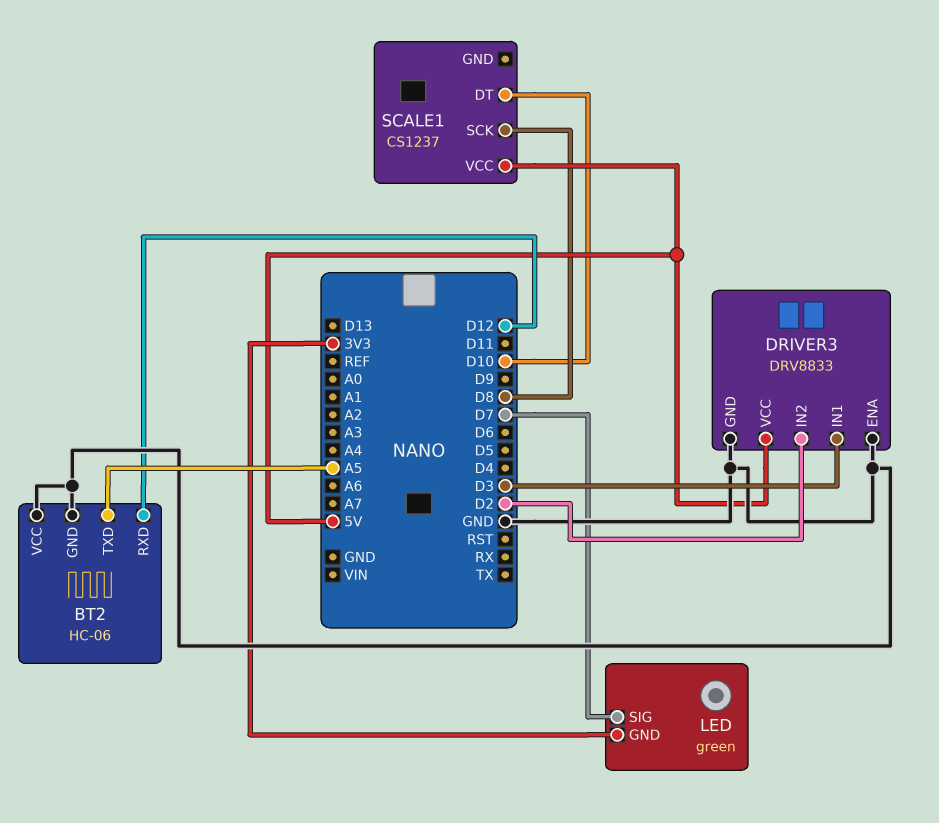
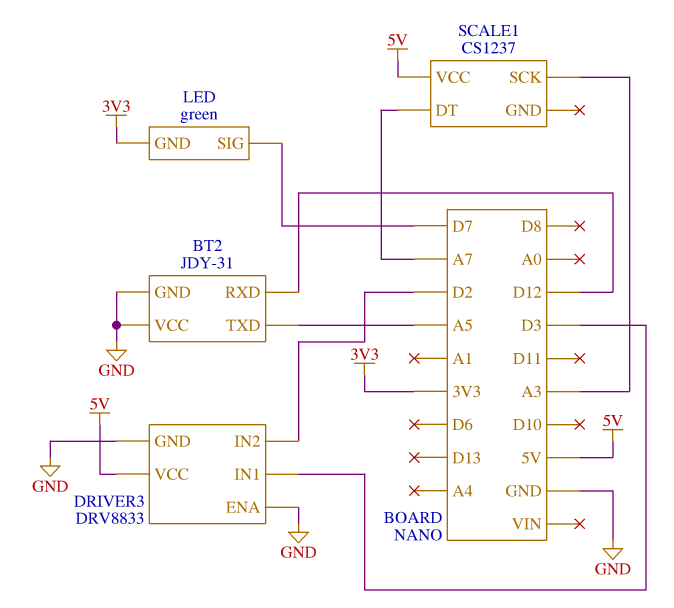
BT2: HC-06 -> JDY-31
SCALE1 pin DT: D10 -> A7
SCALE1 pin SCK: D8 -> A3

